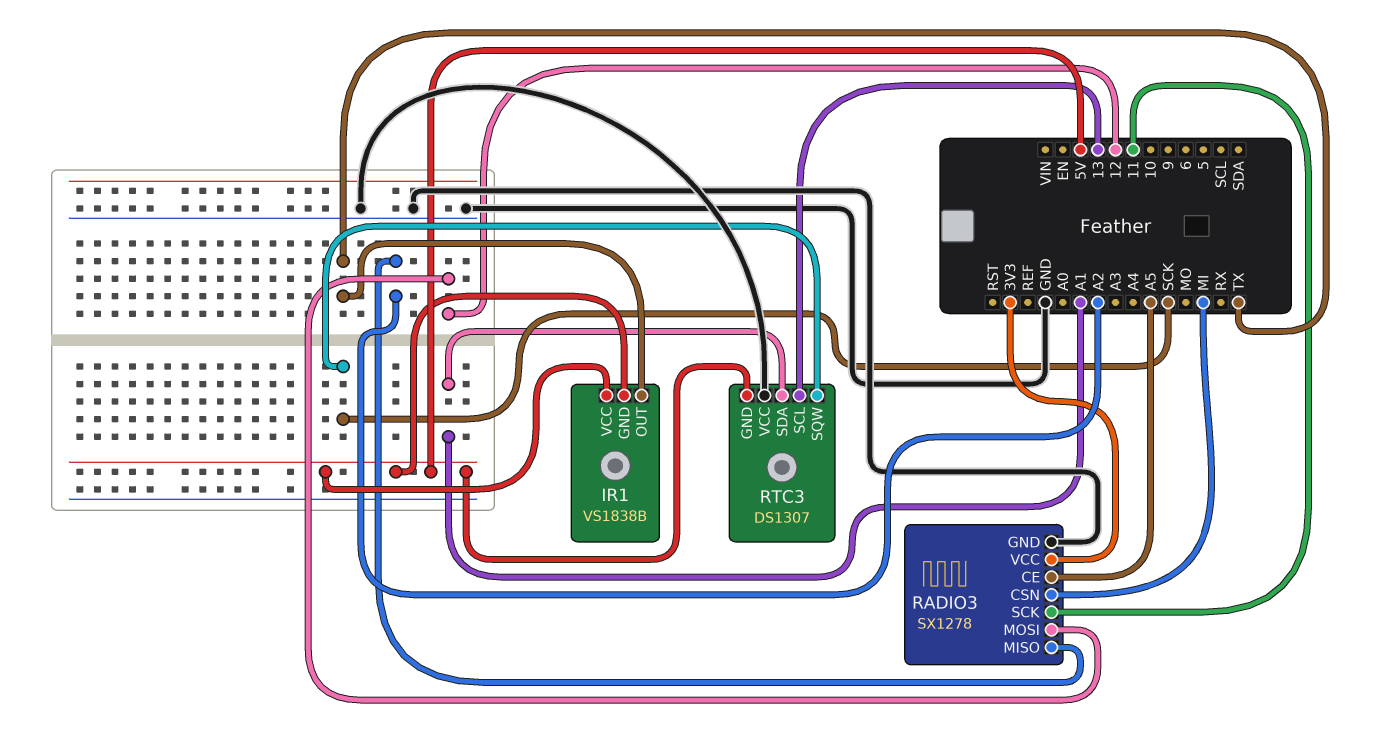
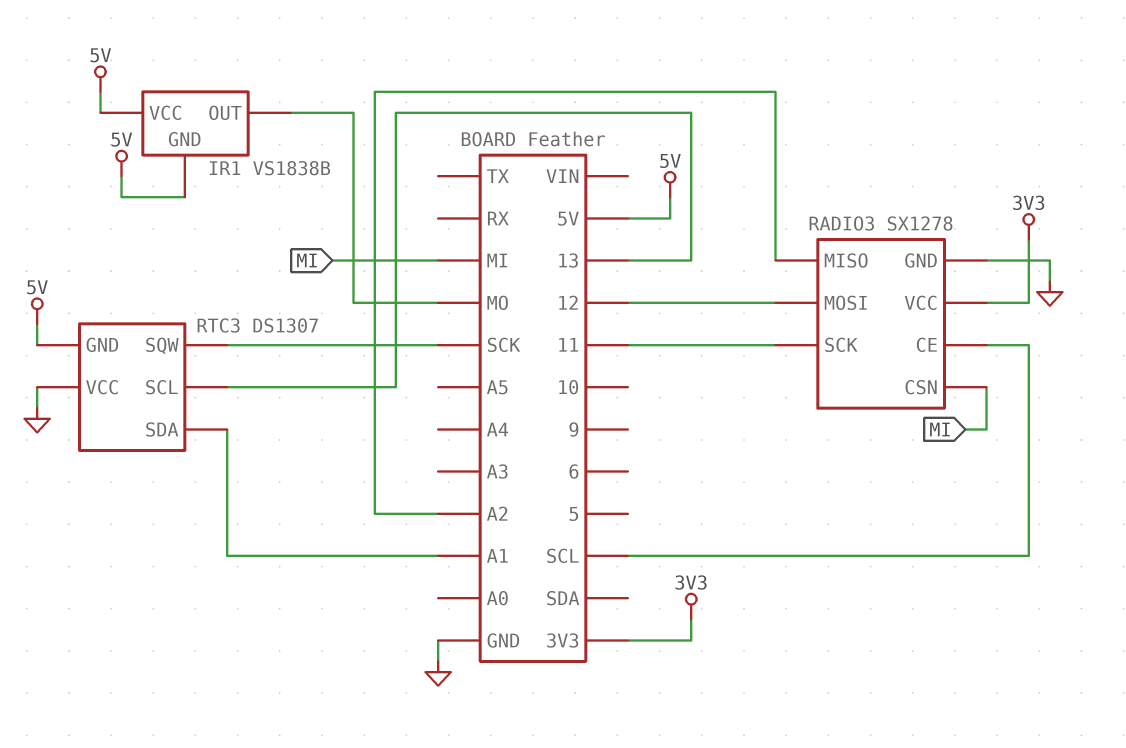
IR1 pin OUT: TX -> MO
RADIO3 pin CE: A5 -> SCL

